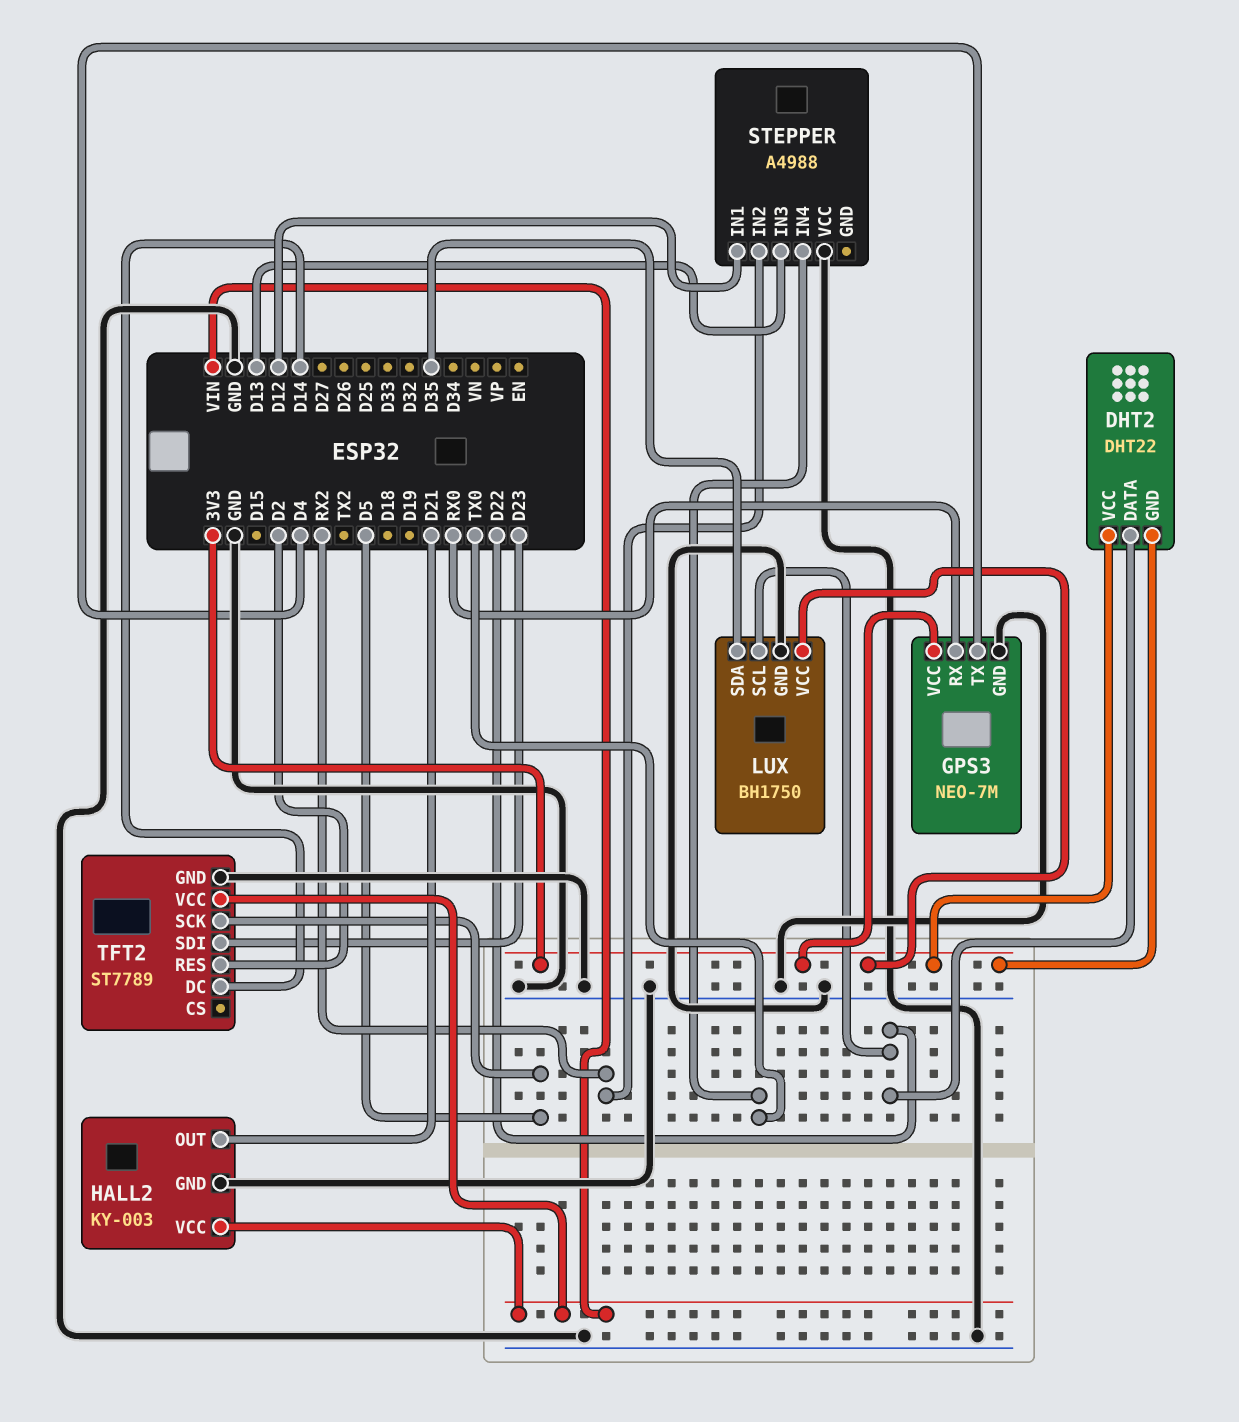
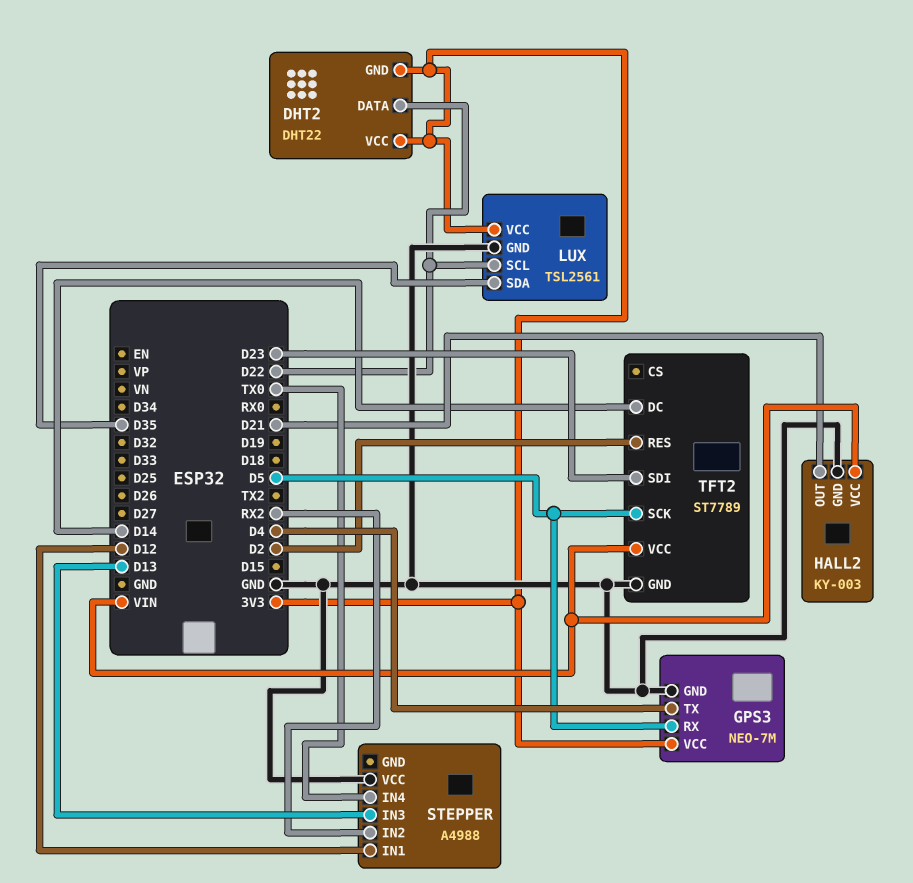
GPS3 pin RX: RX0 -> D5
LUX: BH1750 -> TSL2561

